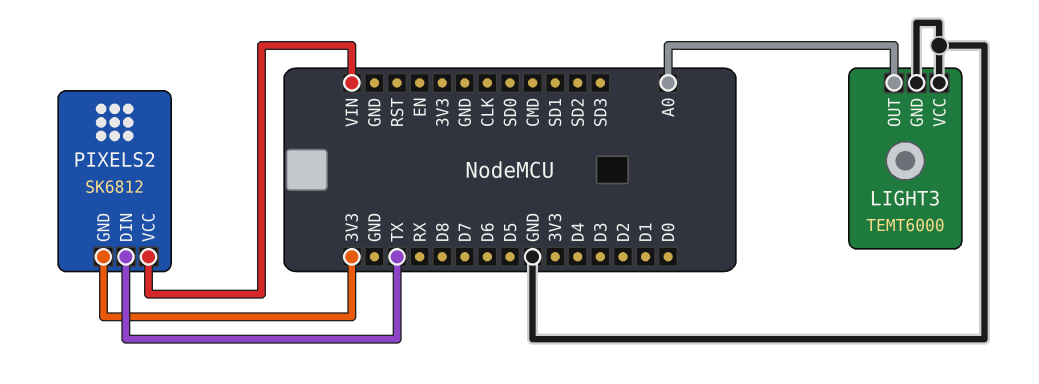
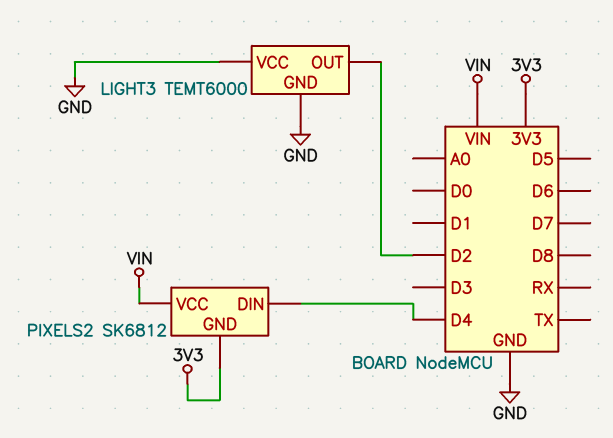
LIGHT3 pin OUT: A0 -> D2
PIXELS2 pin DIN: TX -> D4

